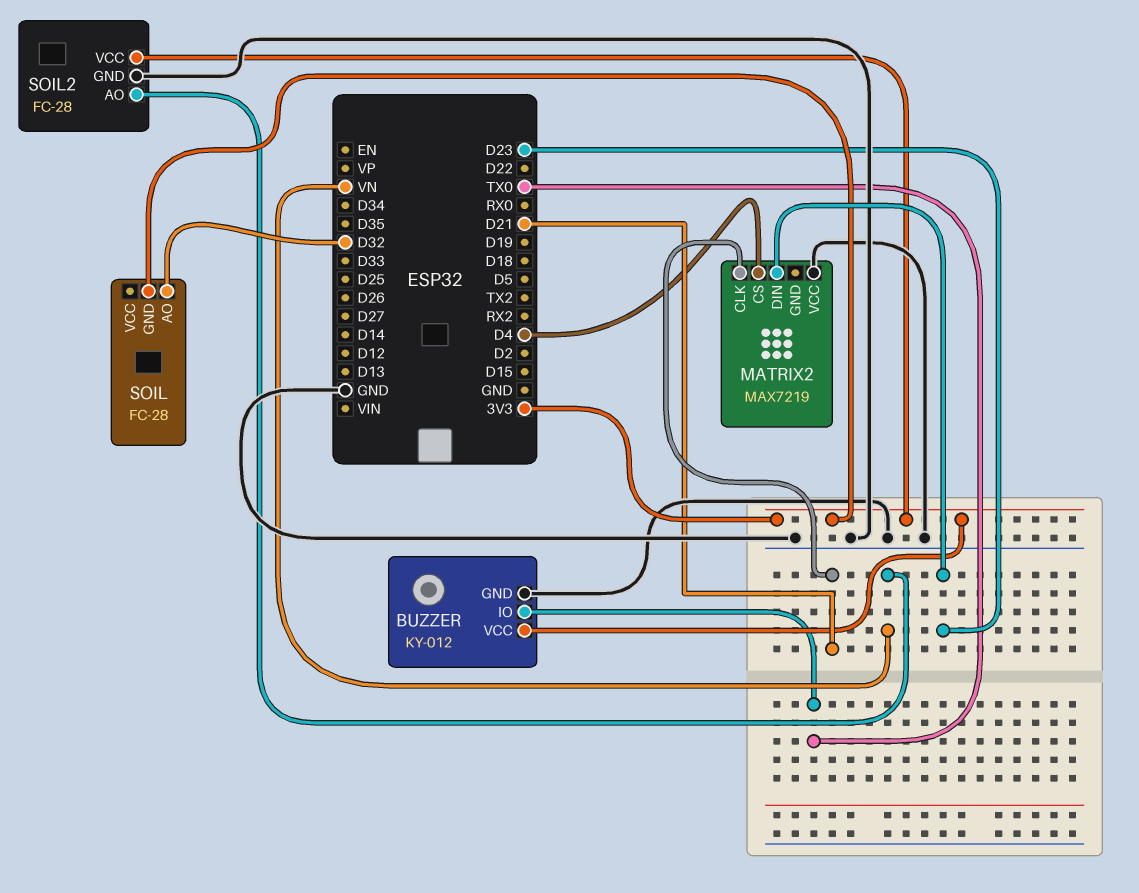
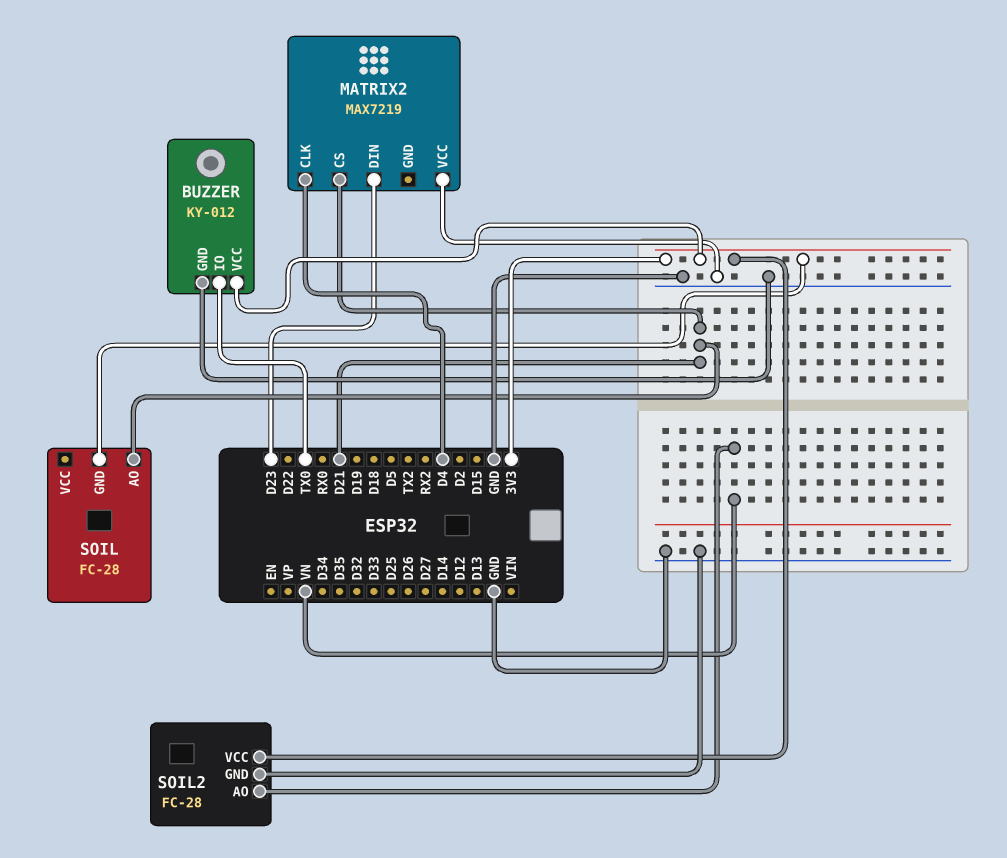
MATRIX2 pin CLK: D21 -> D4
MATRIX2 pin CS: D4 -> D21
SOIL pin AO: D32 -> D21

